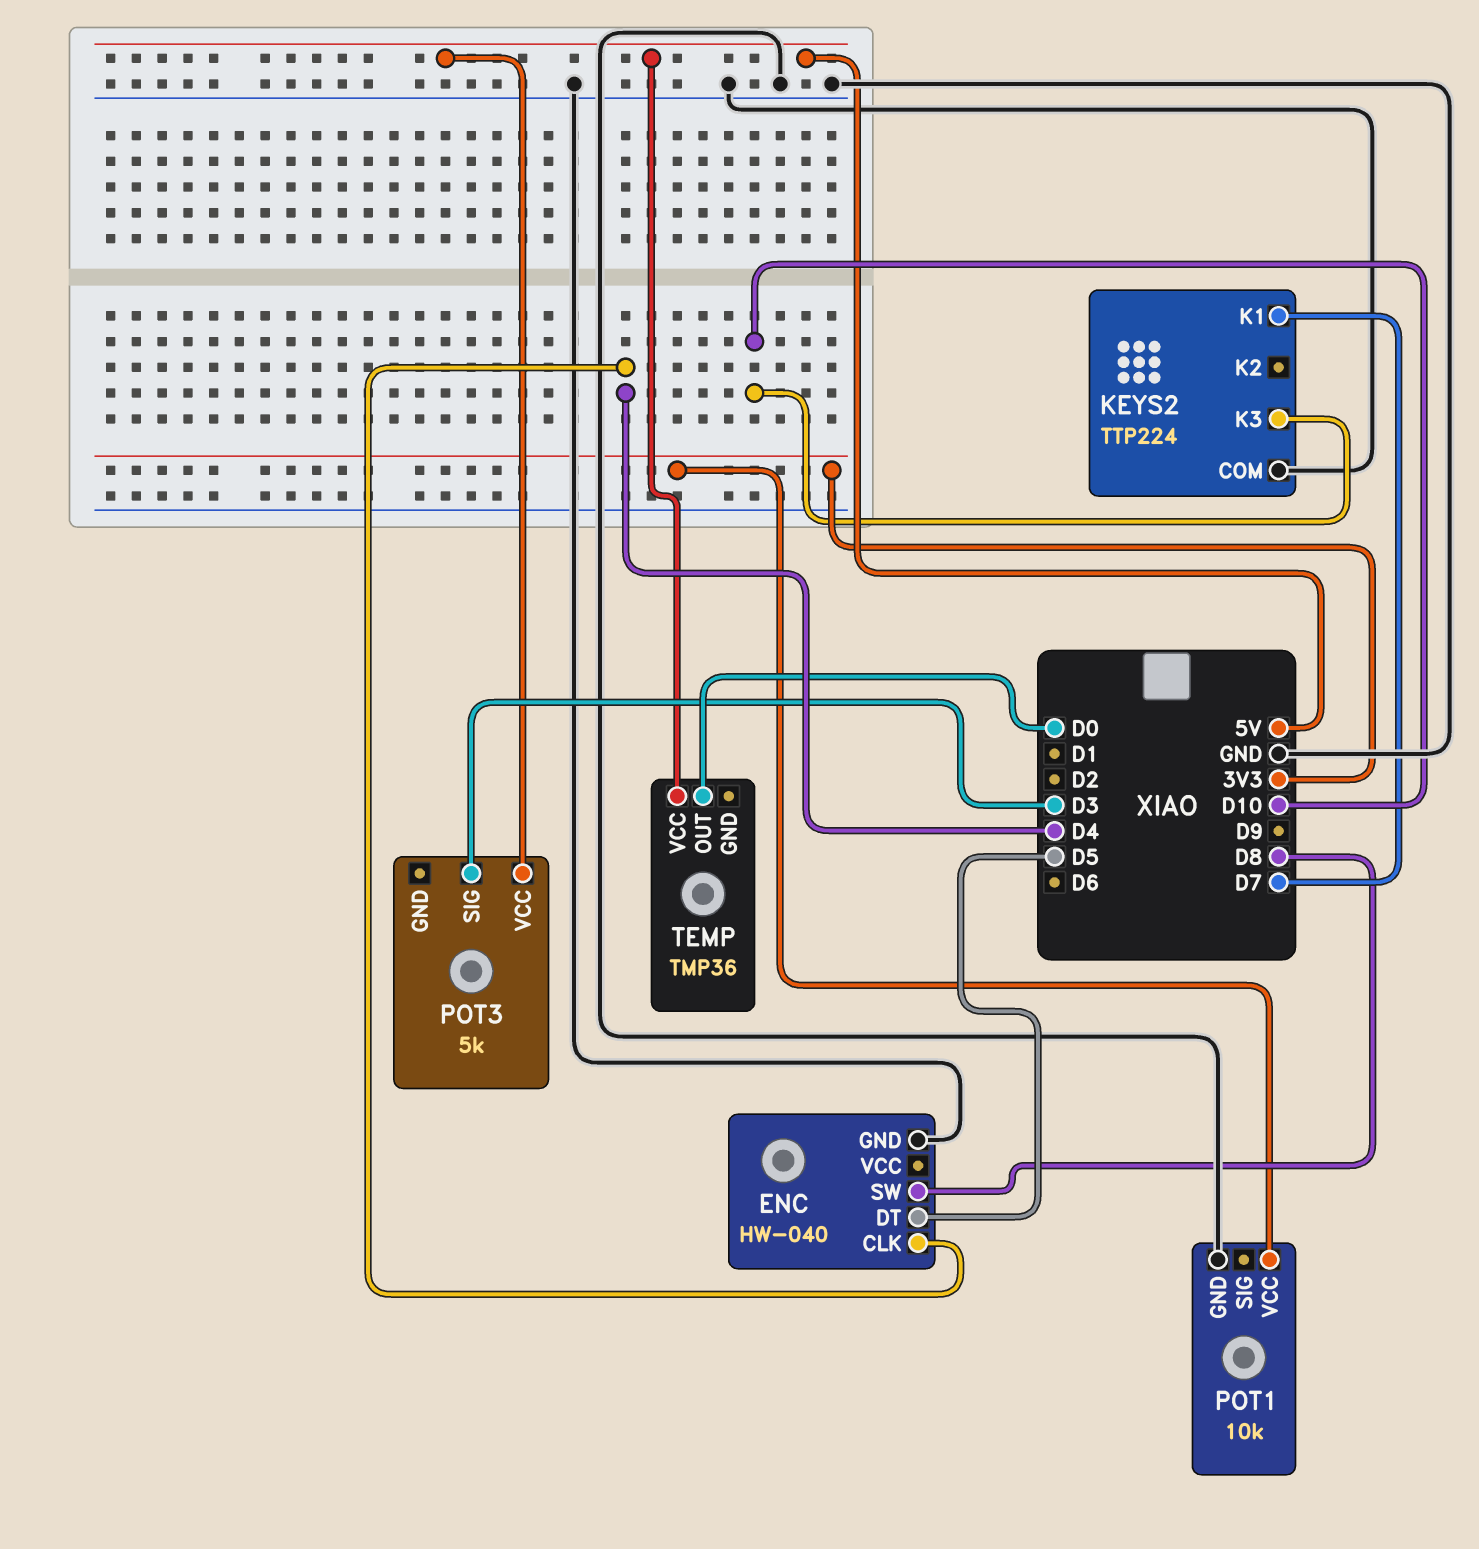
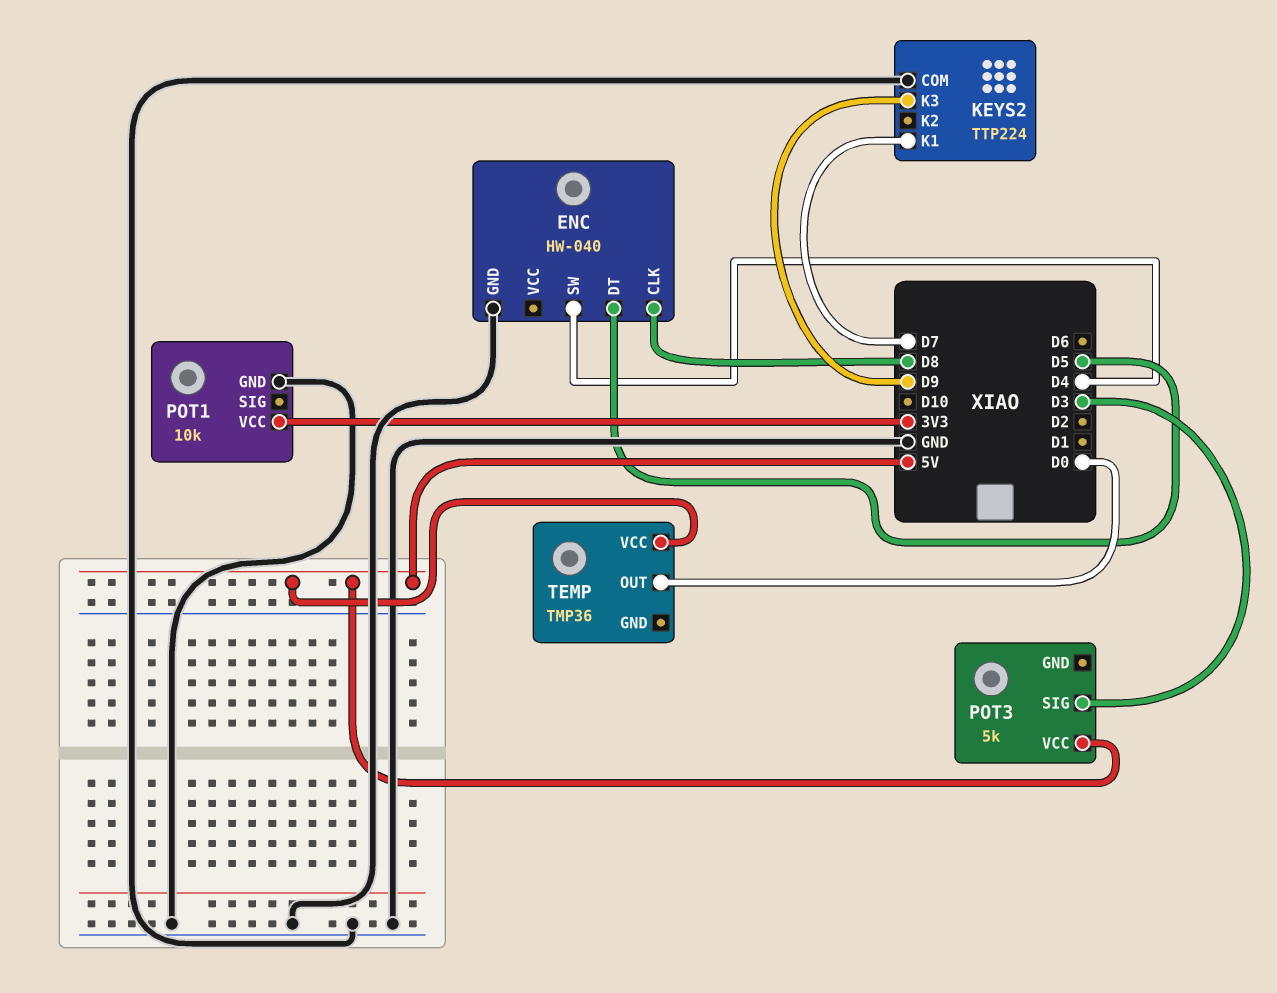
ENC pin CLK: D4 -> D8
ENC pin SW: D8 -> D4
KEYS2 pin K3: D10 -> D9

